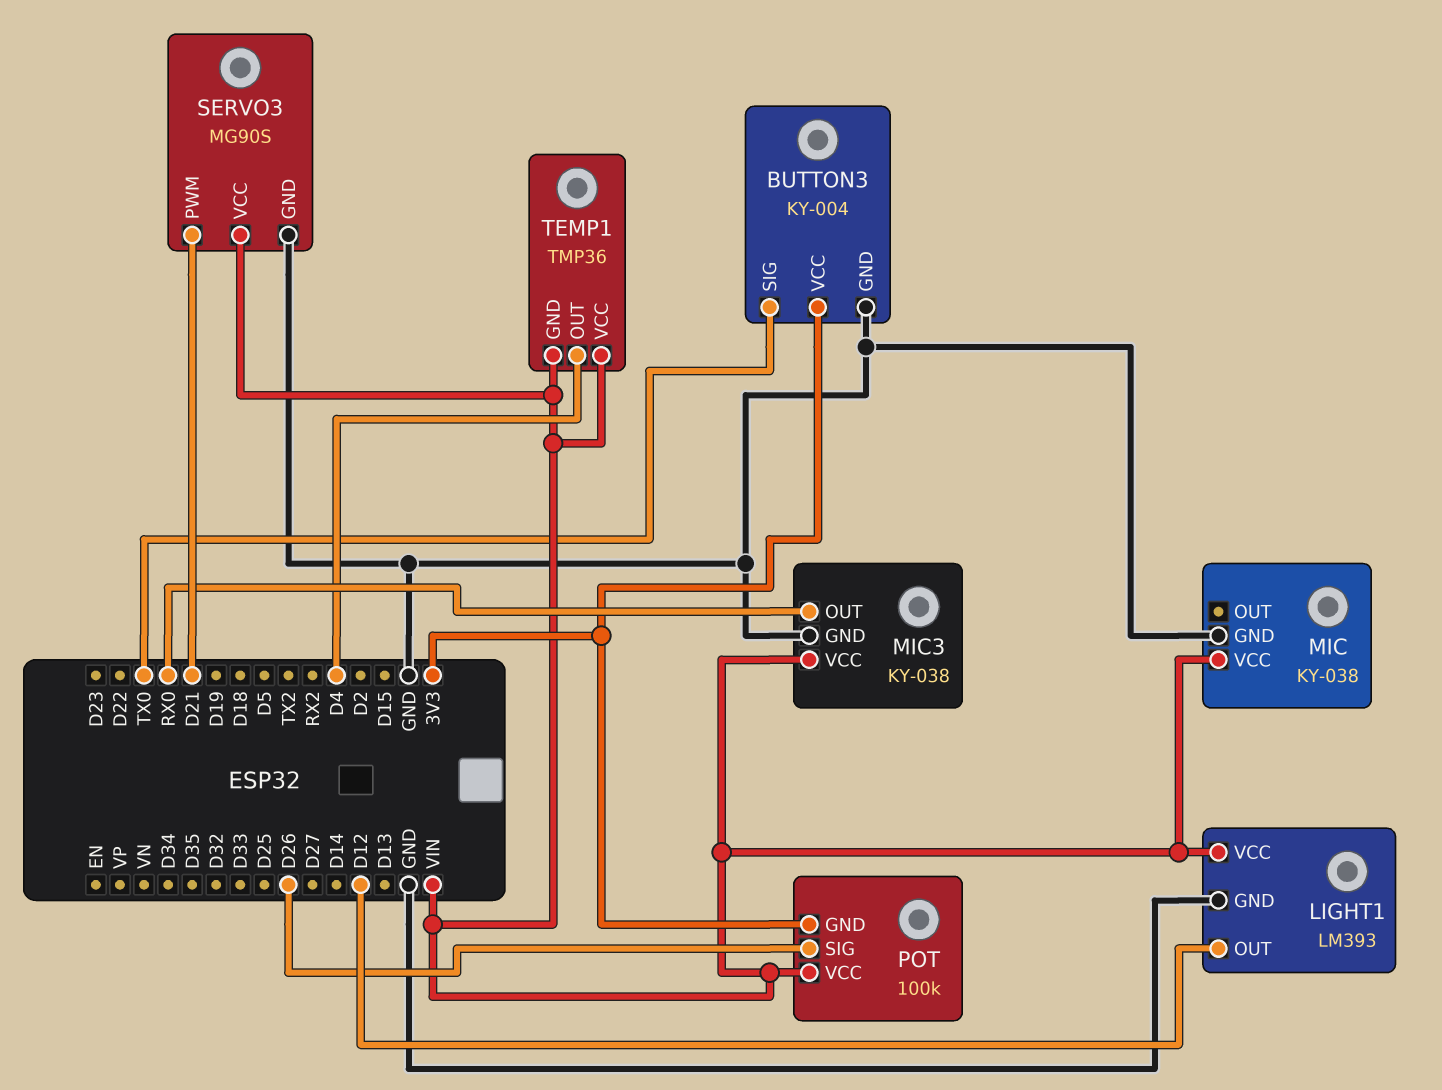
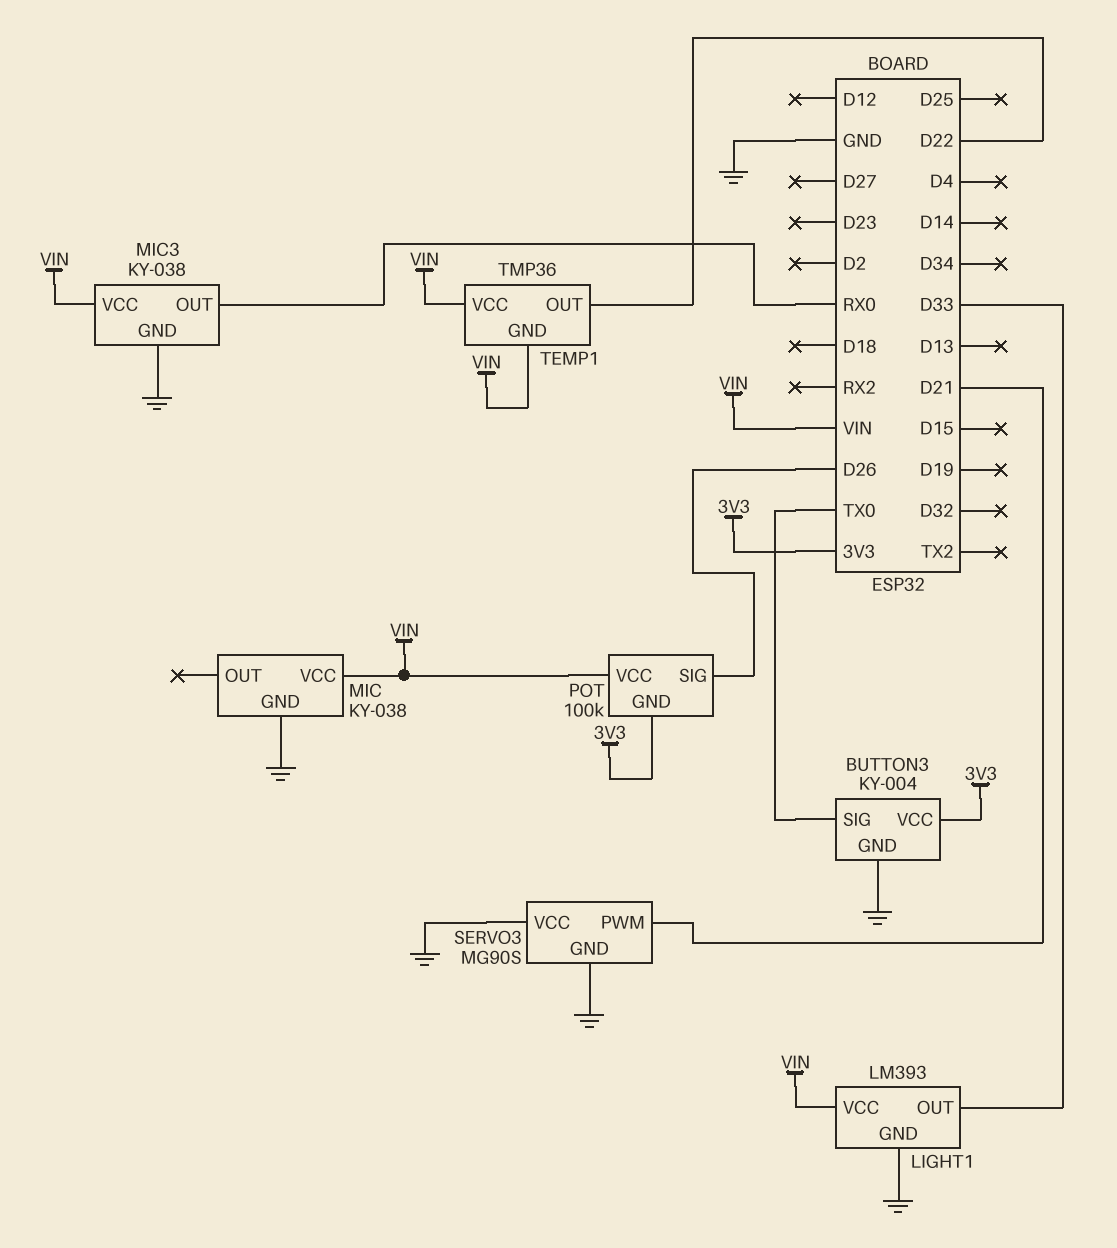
LIGHT1 pin OUT: D12 -> D33
SERVO3 pin VCC: VIN -> GND
TEMP1 pin OUT: D4 -> D22

